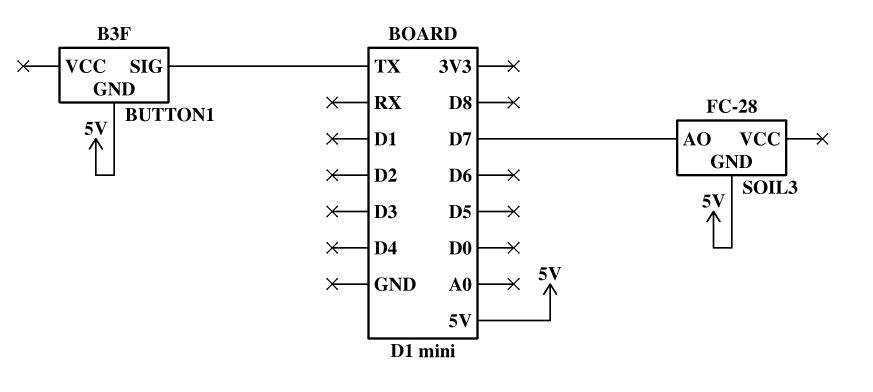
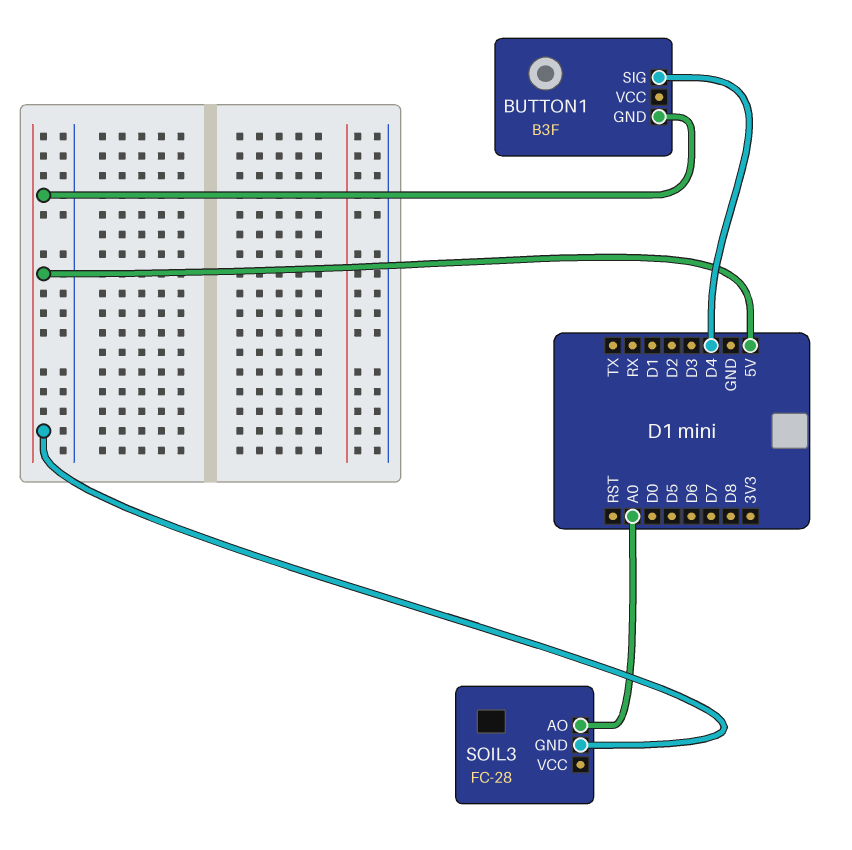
BUTTON1 pin SIG: TX -> D4
SOIL3 pin AO: D7 -> A0

